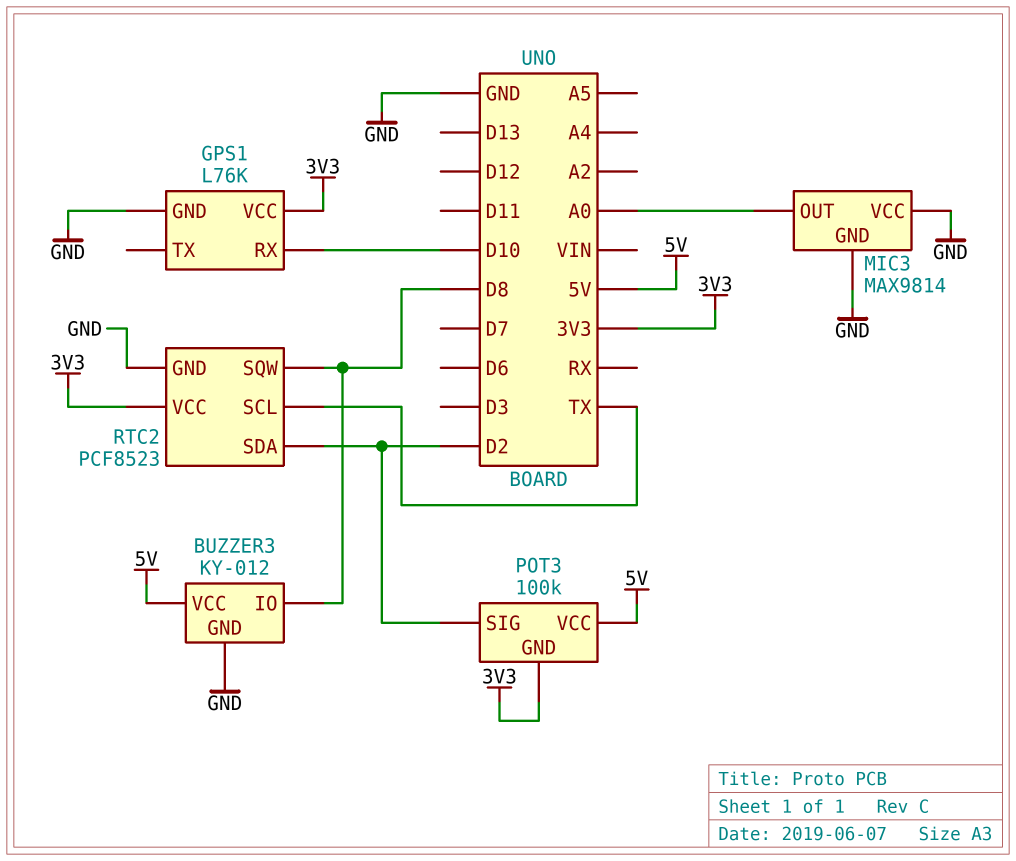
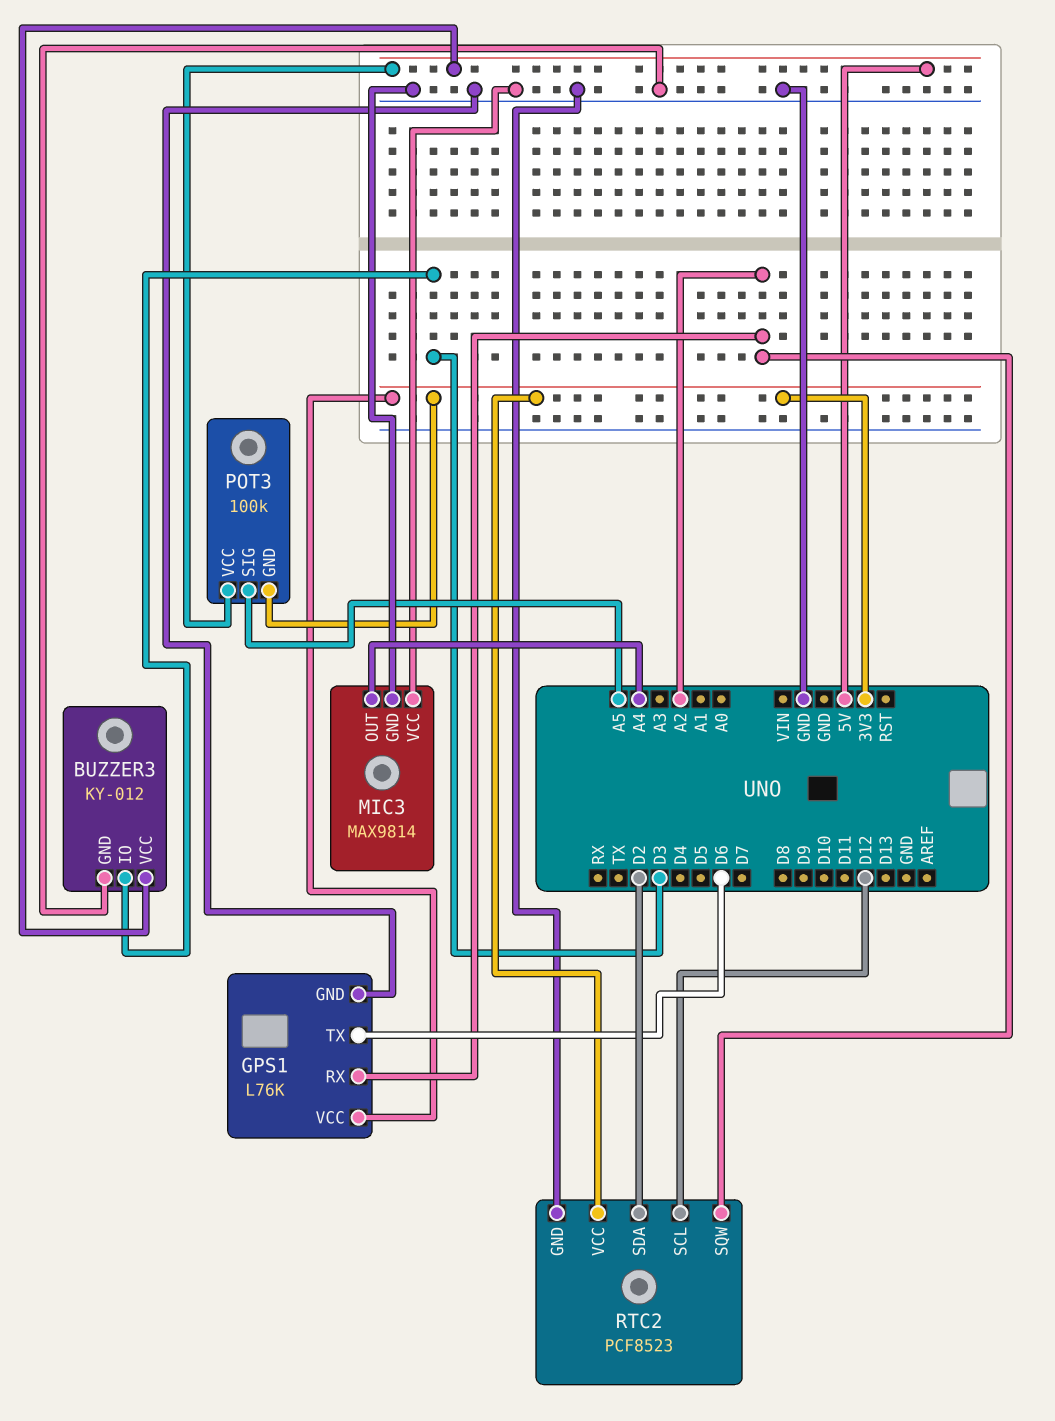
BUZZER3 pin IO: D8 -> D3
GPS1 pin RX: D10 -> A2
GPS1 pin TX: none -> D6
MIC3 pin OUT: A0 -> A4
POT3 pin SIG: D2 -> A5
RTC2 pin SCL: TX -> D12
RTC2 pin SQW: D8 -> A2

